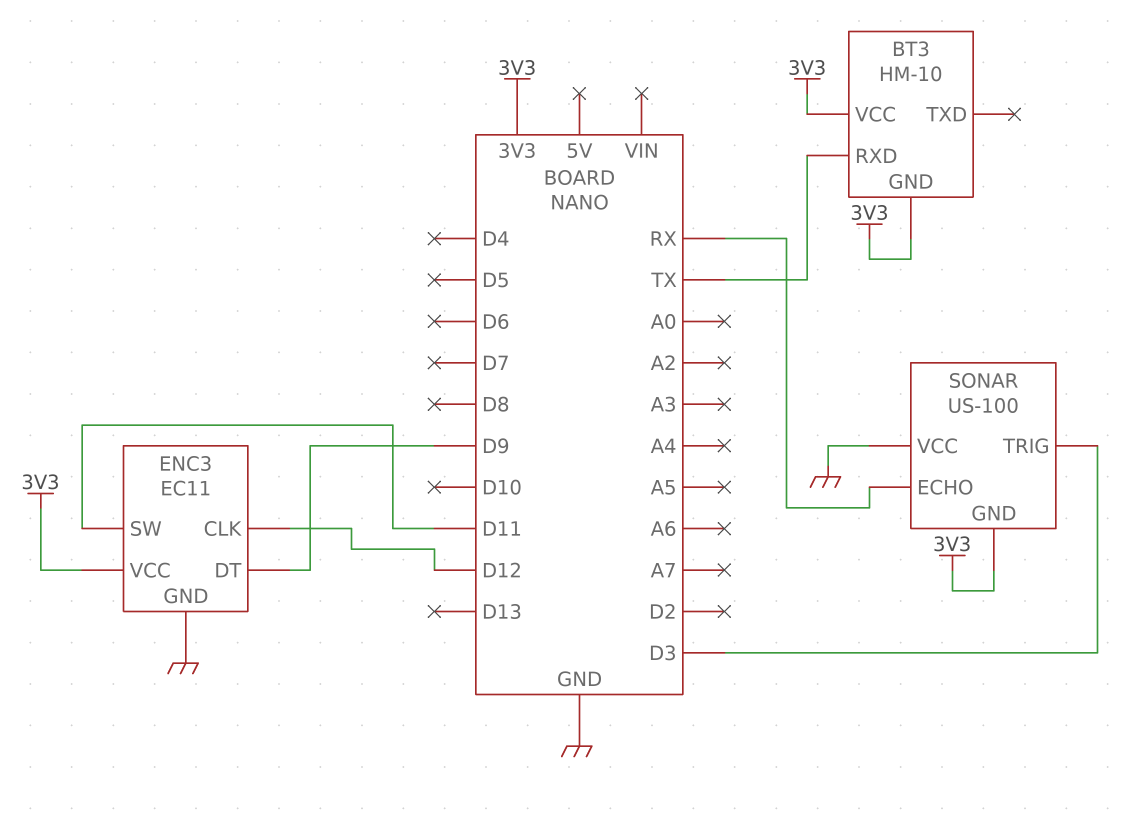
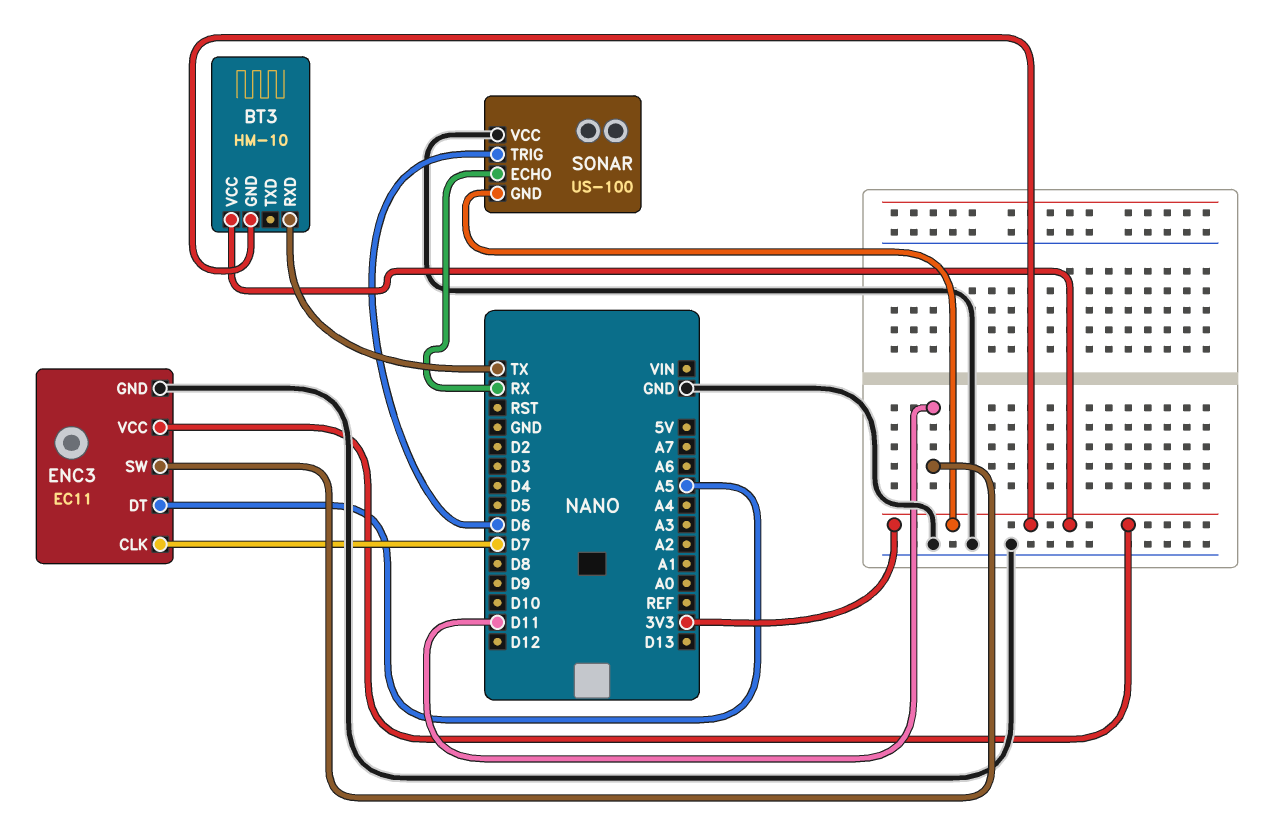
ENC3 pin CLK: D12 -> D7
ENC3 pin DT: D9 -> A5
SONAR pin TRIG: D3 -> D6

